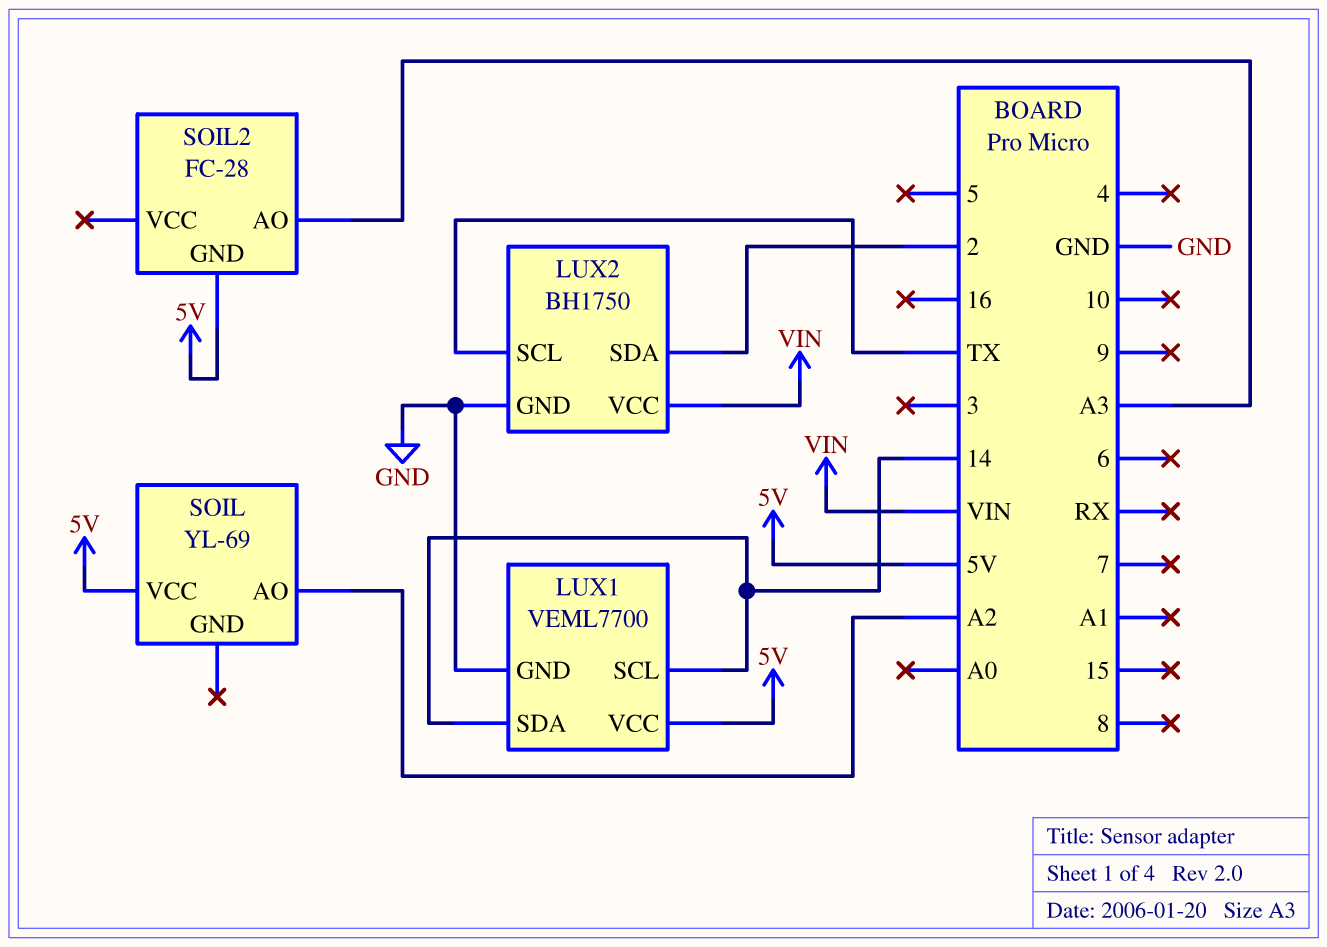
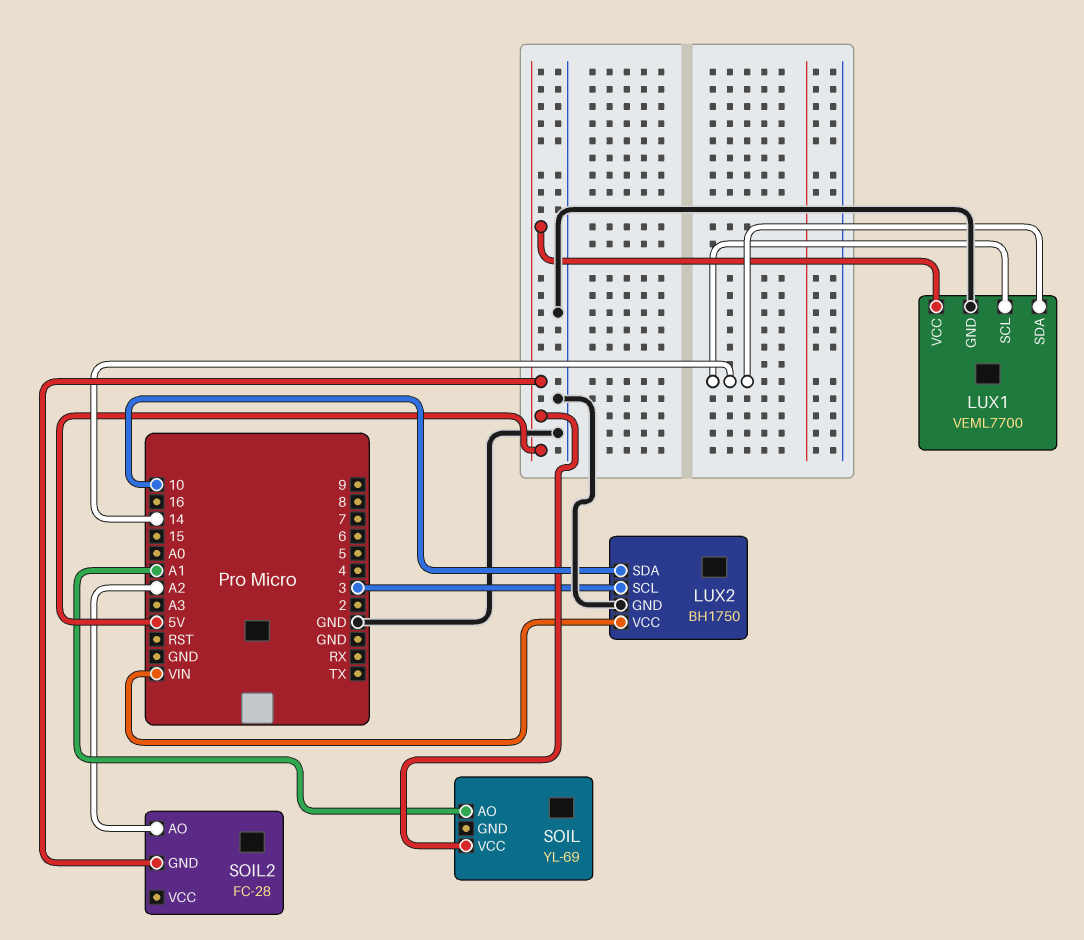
LUX2 pin SCL: TX -> 3
LUX2 pin SDA: 2 -> 10
SOIL pin AO: A2 -> A1
SOIL2 pin AO: A3 -> A2

